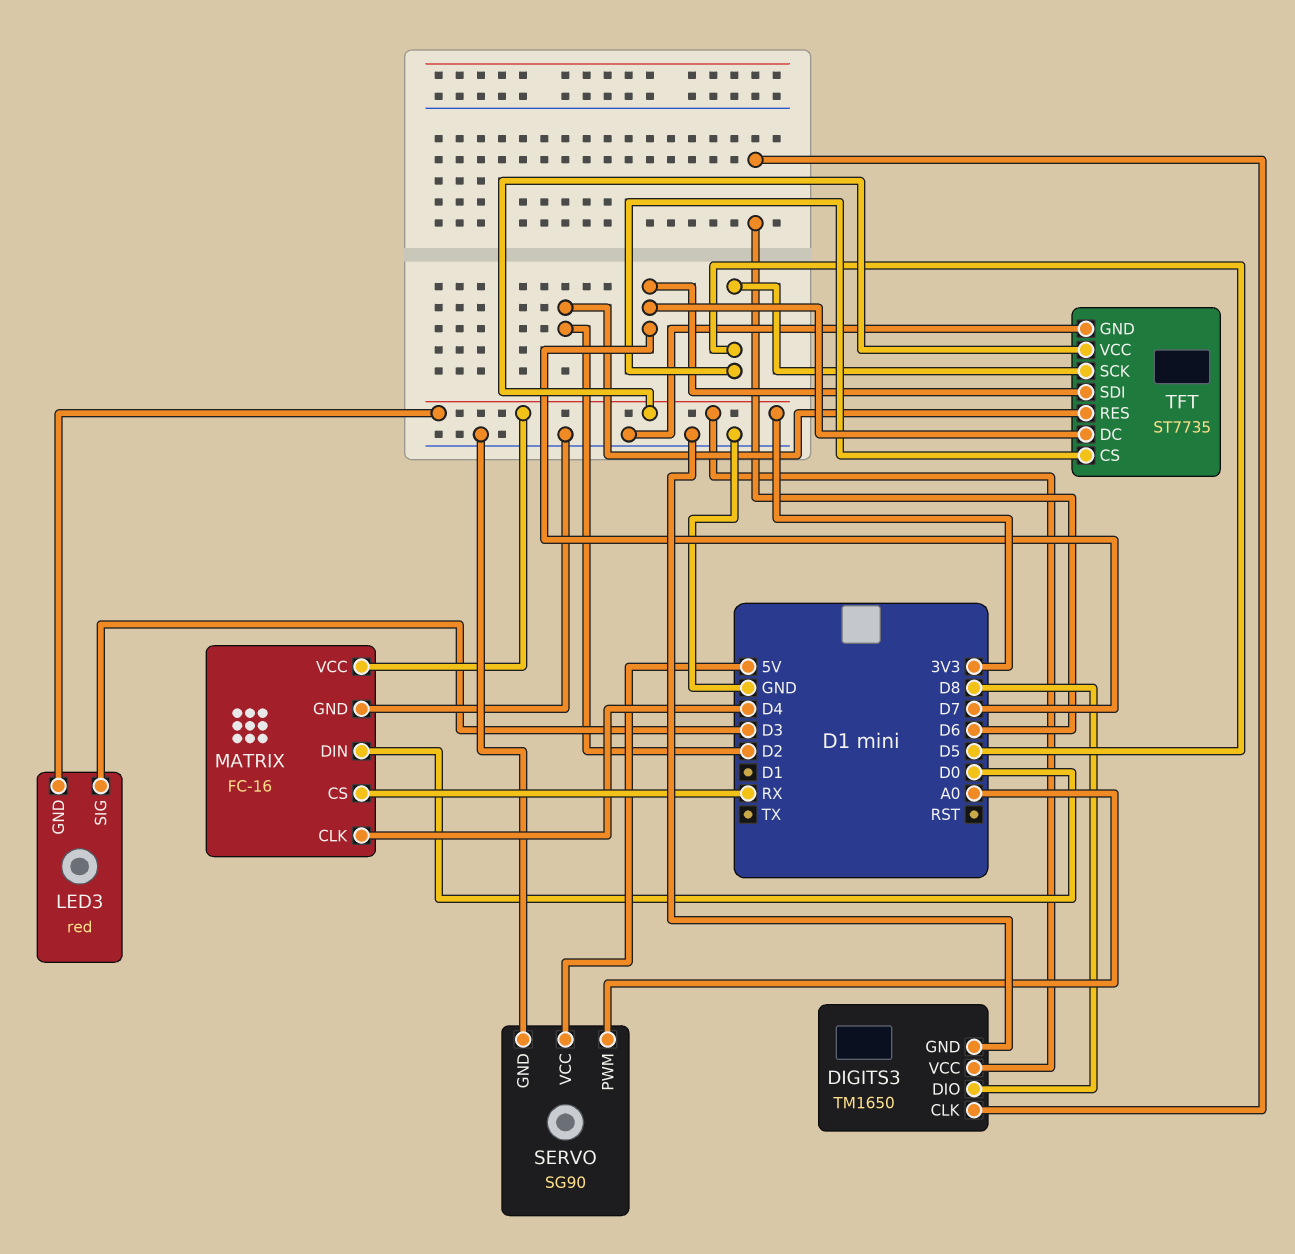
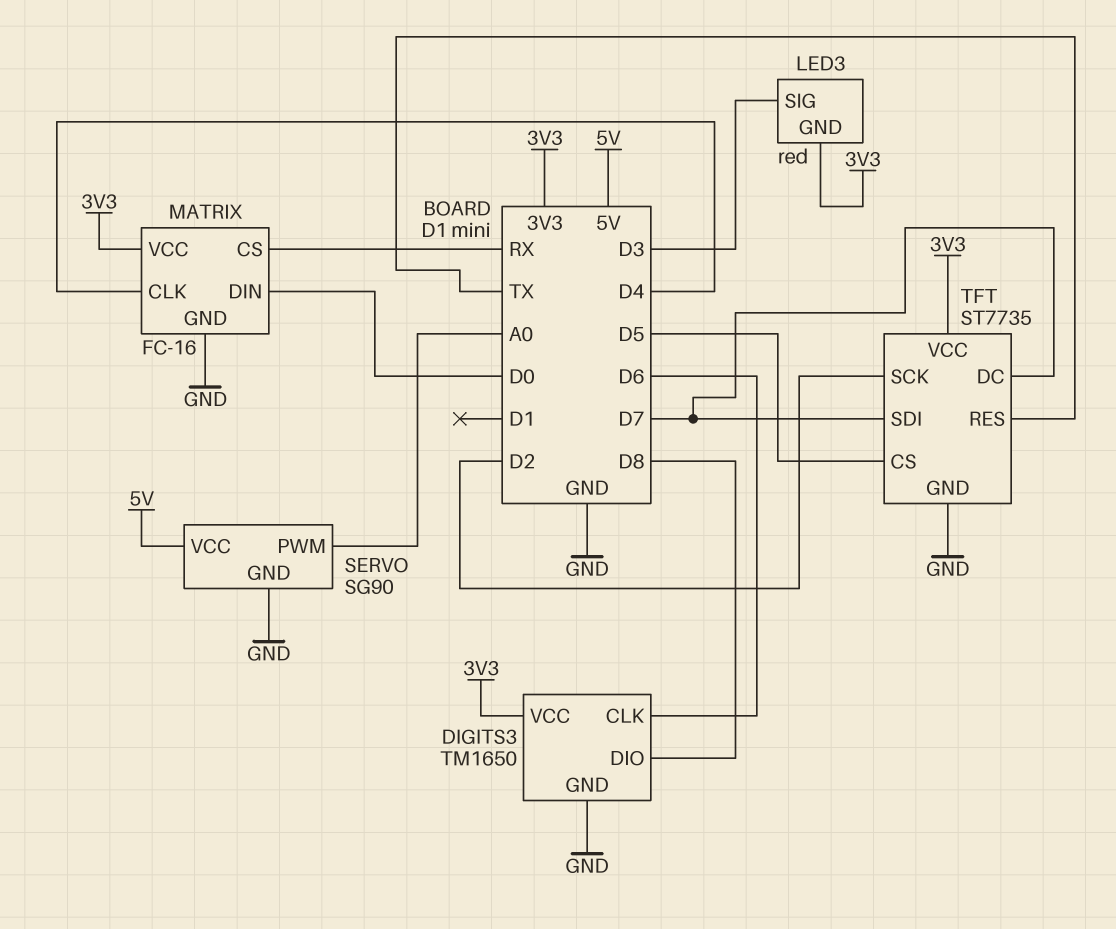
TFT pin RES: D2 -> TX
TFT pin SCK: D5 -> D2

